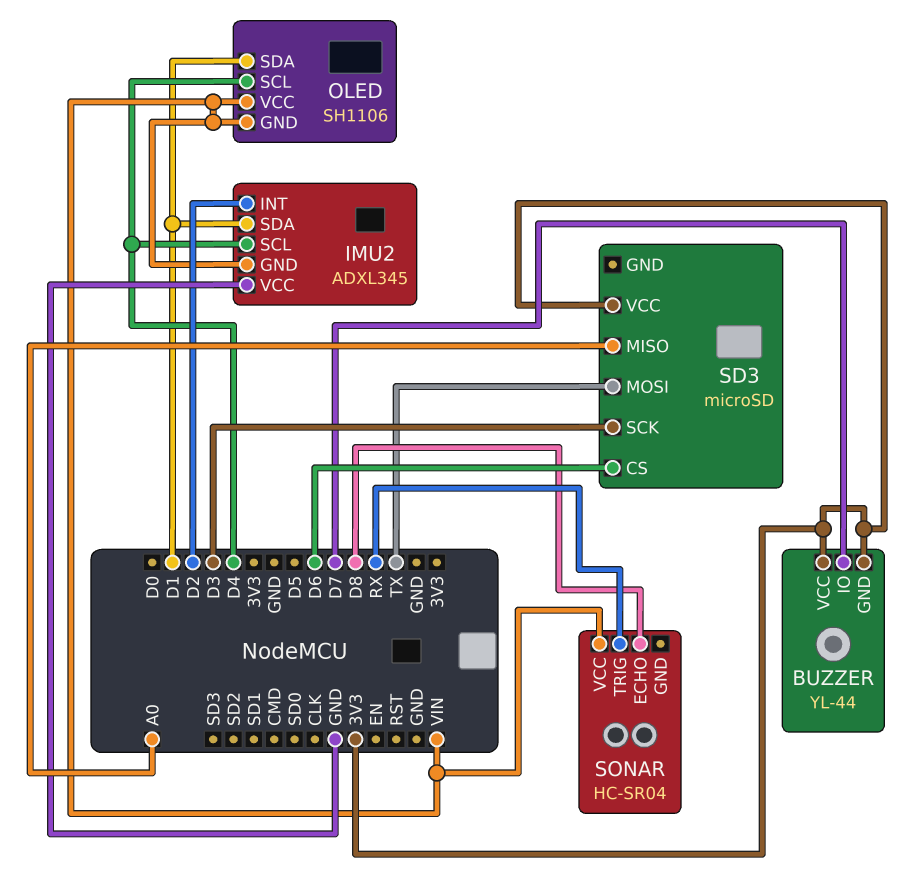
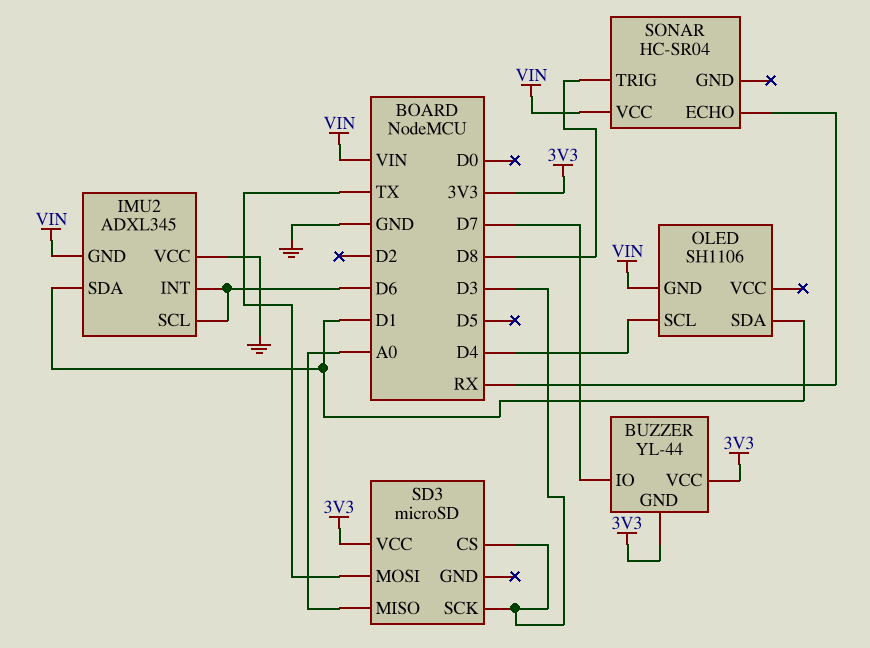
IMU2 pin INT: D2 -> D6
IMU2 pin SCL: D4 -> D6
OLED pin VCC: VIN -> none
SD3 pin CS: D6 -> D3
SONAR pin ECHO: D8 -> RX
SONAR pin TRIG: RX -> D8

